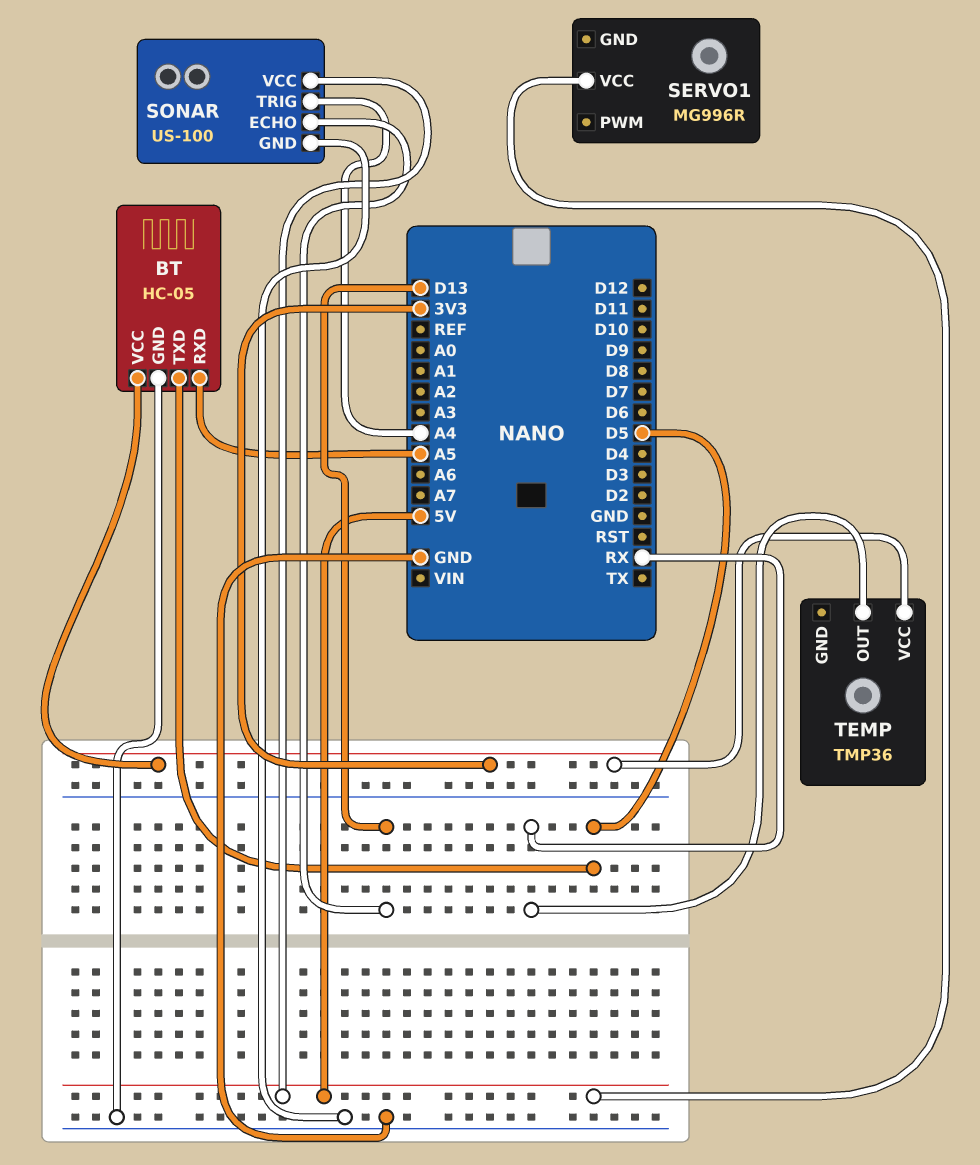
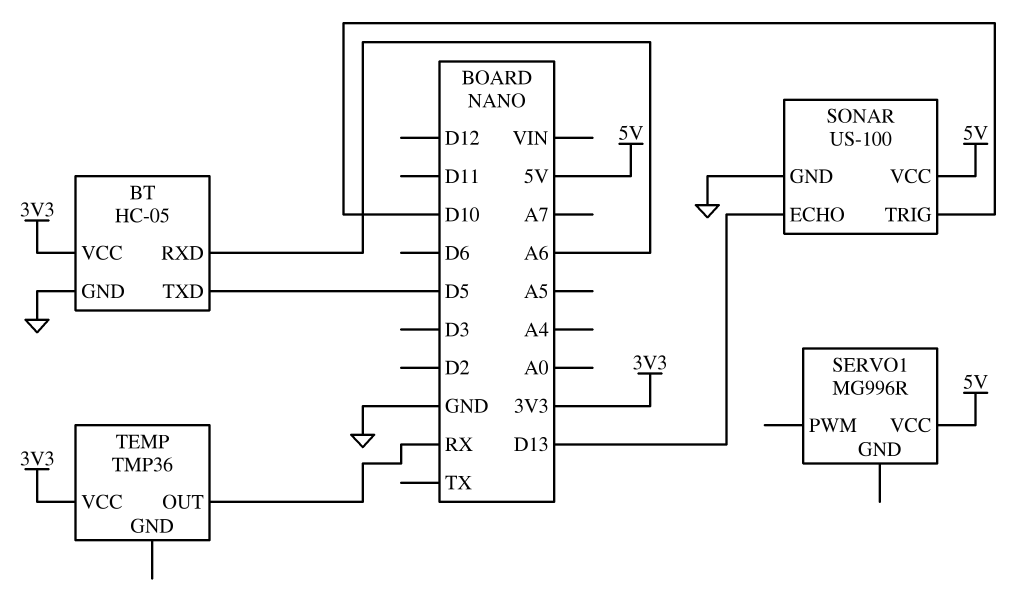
BT pin RXD: A5 -> A6
SONAR pin TRIG: A4 -> D10

